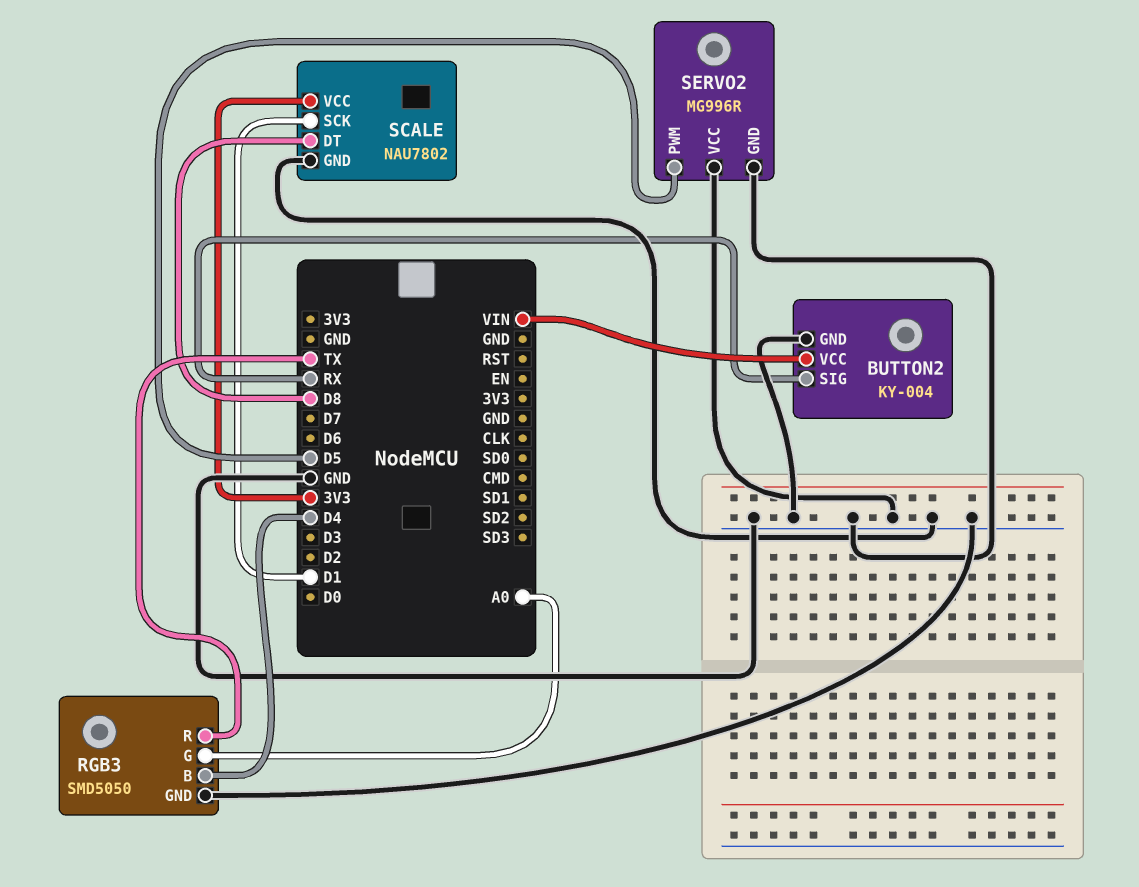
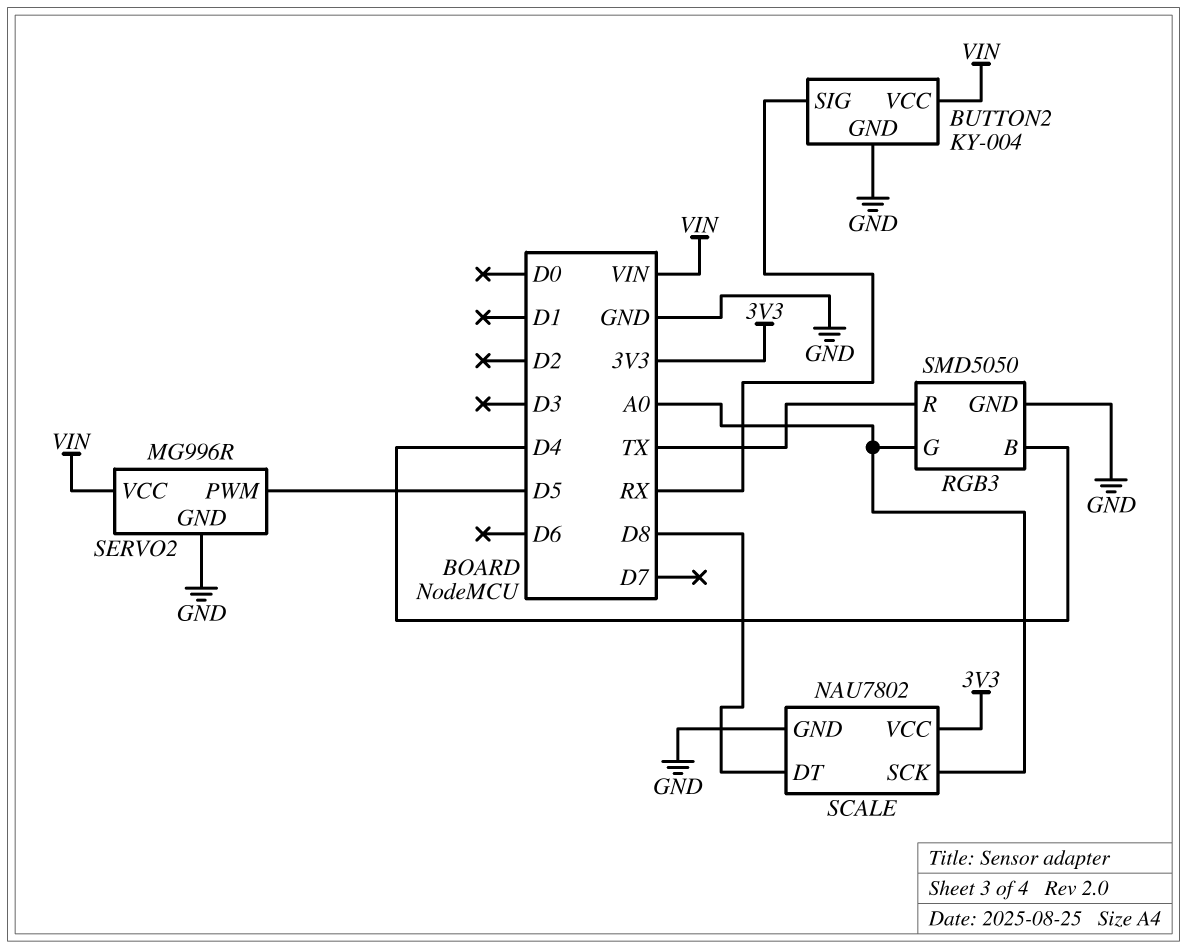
SCALE pin SCK: D1 -> A0
SERVO2 pin VCC: GND -> VIN

